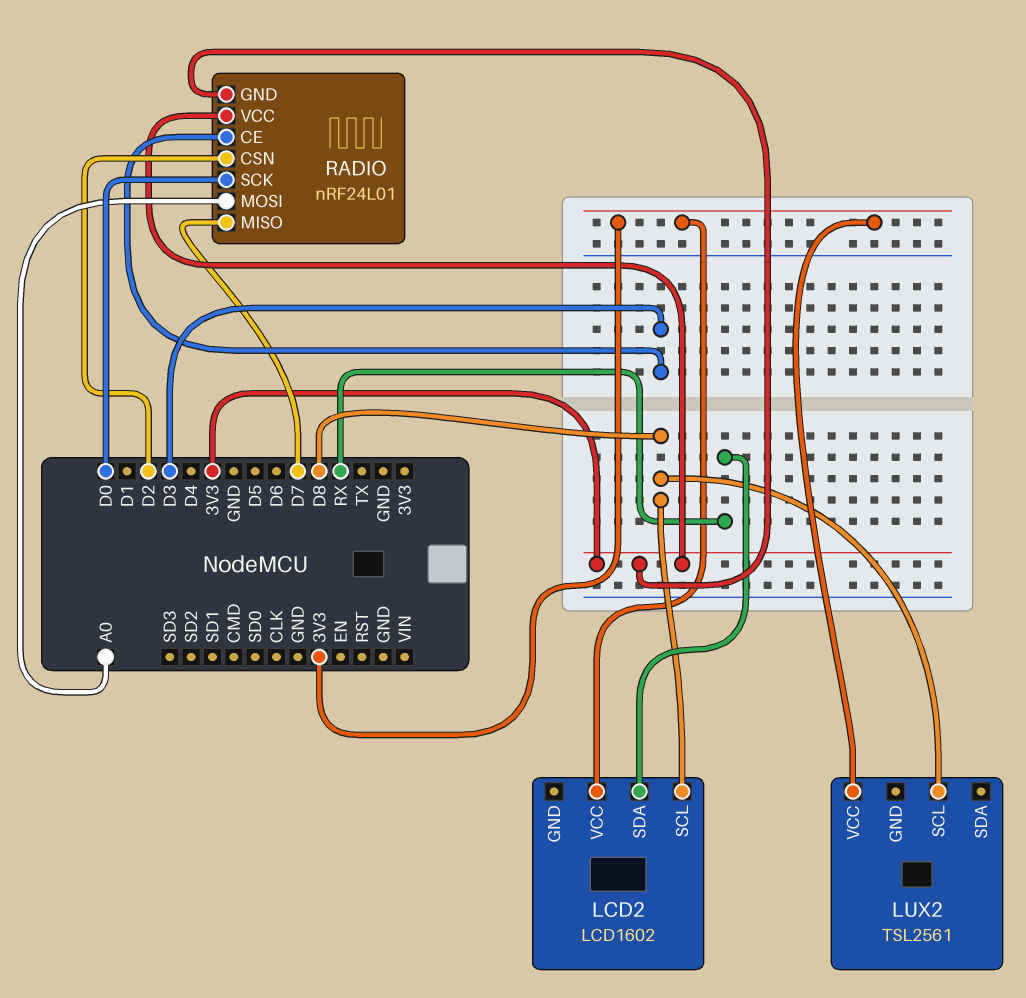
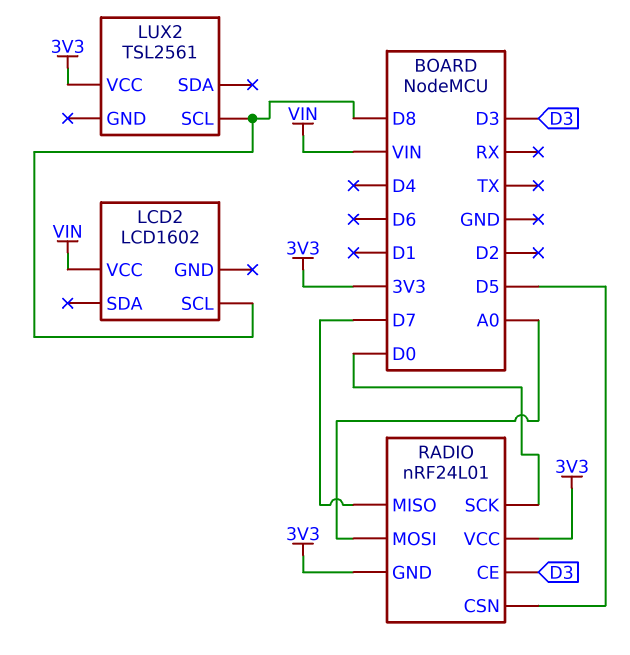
LCD2 pin SDA: RX -> none
LCD2 pin VCC: 3V3 -> VIN
RADIO pin CSN: D2 -> D5

